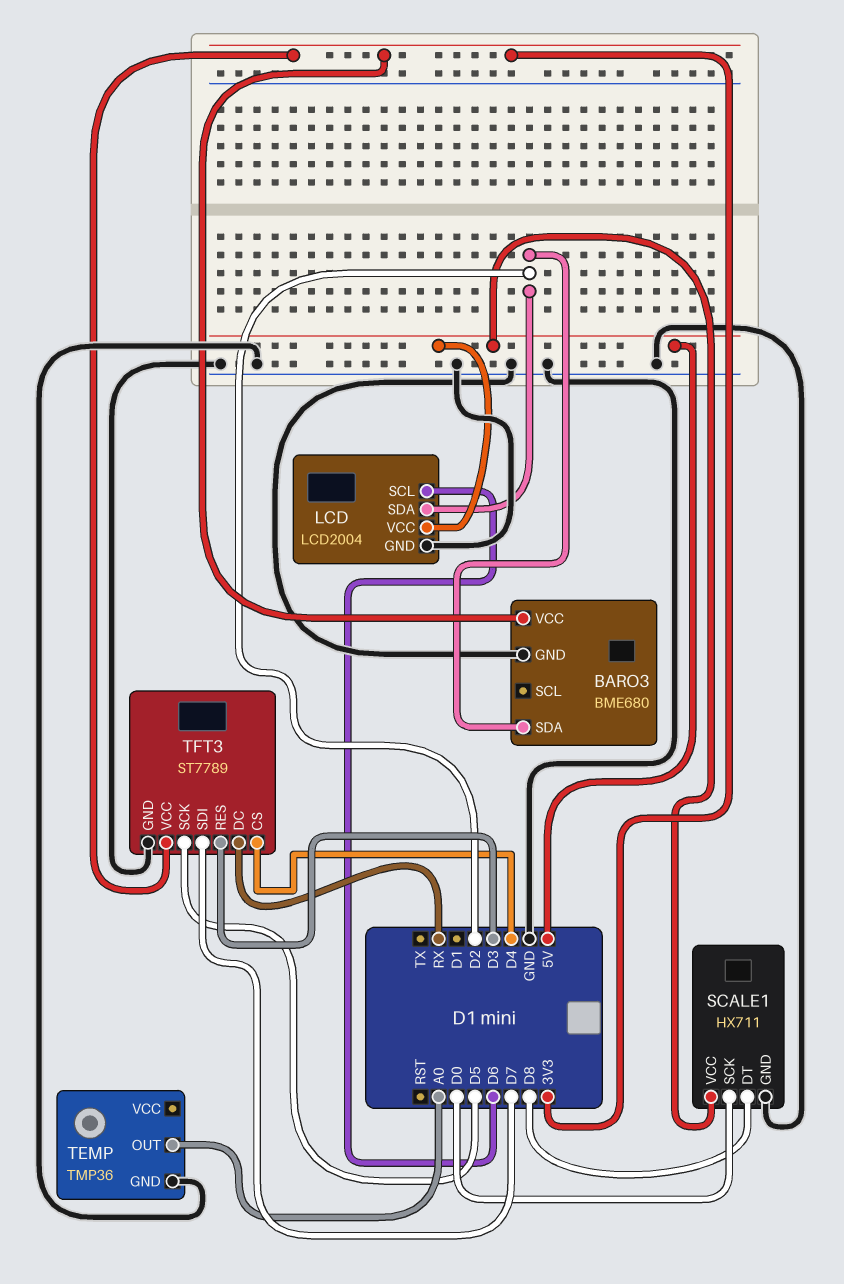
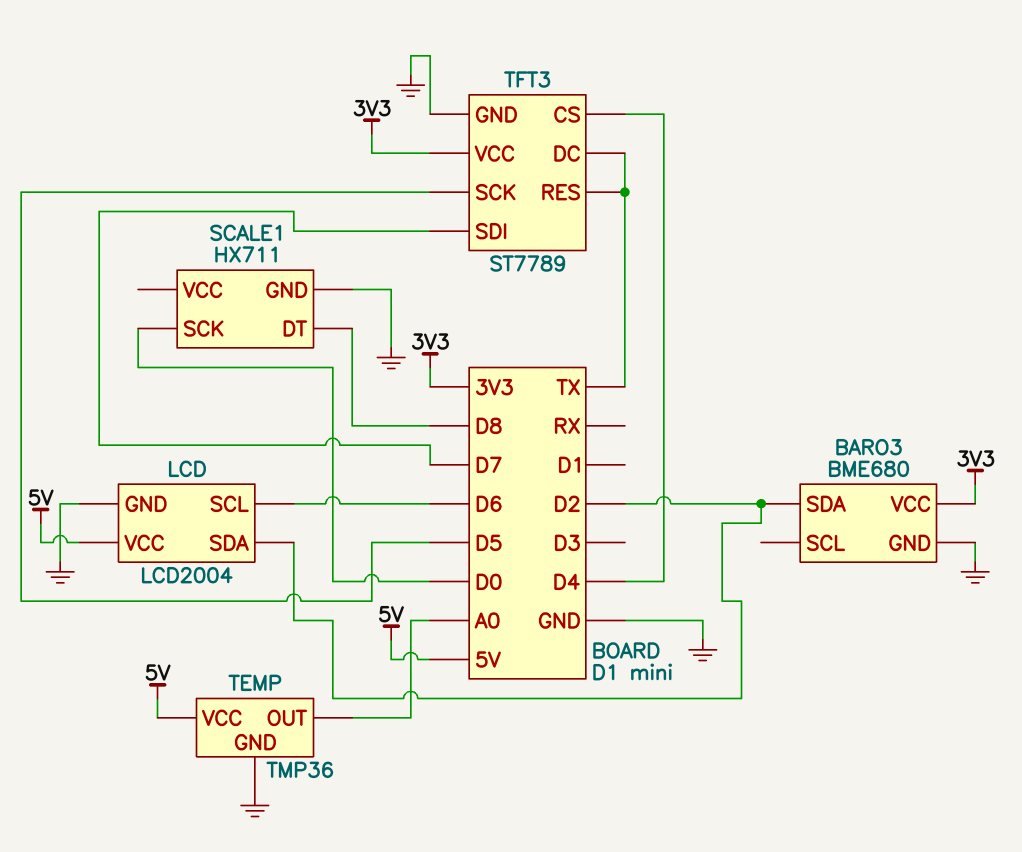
SCALE1 pin VCC: 5V -> none
TEMP pin VCC: none -> 5V
TFT3 pin DC: RX -> TX
TFT3 pin RES: D3 -> TX

